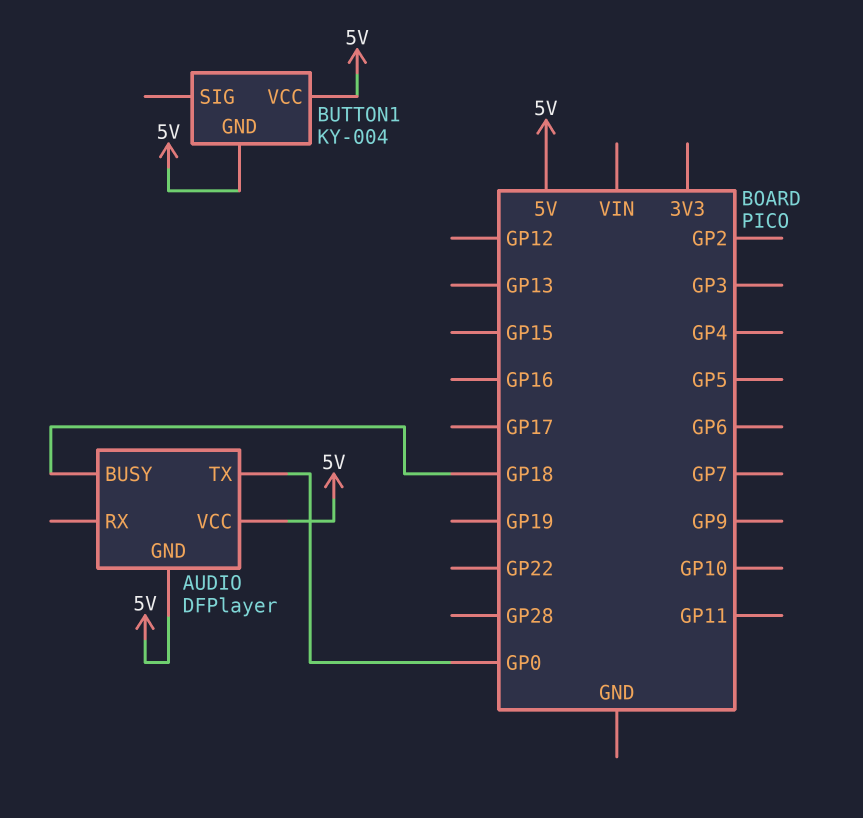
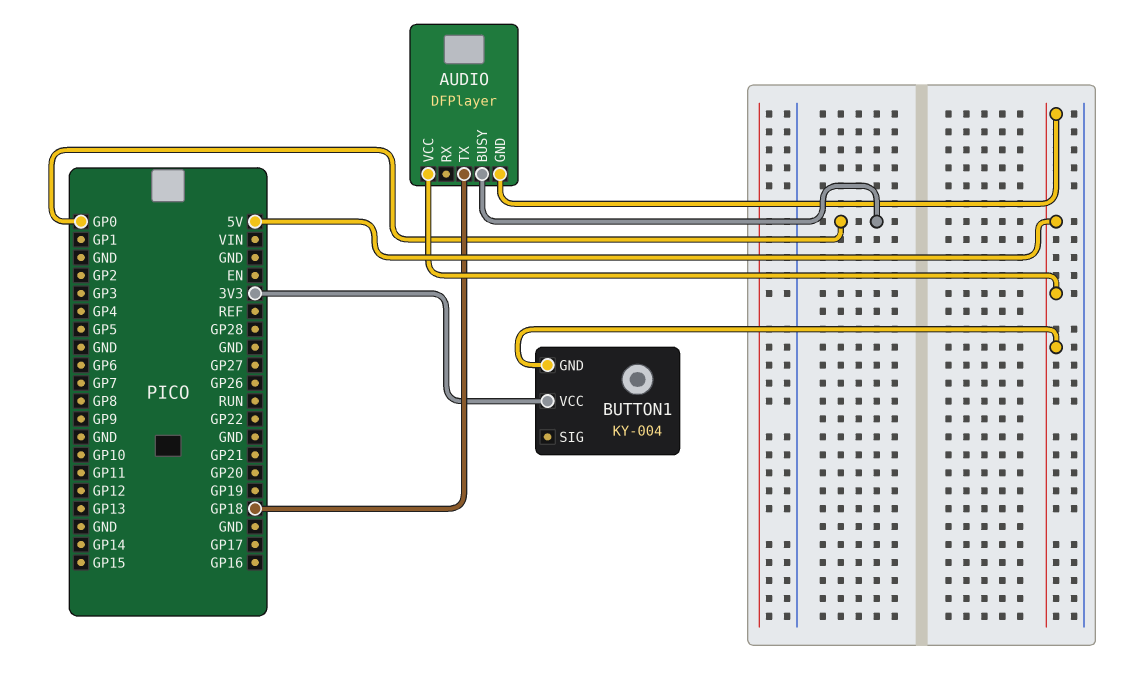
AUDIO pin BUSY: GP18 -> GP0
AUDIO pin TX: GP0 -> GP18
BUTTON1 pin VCC: 5V -> 3V3

